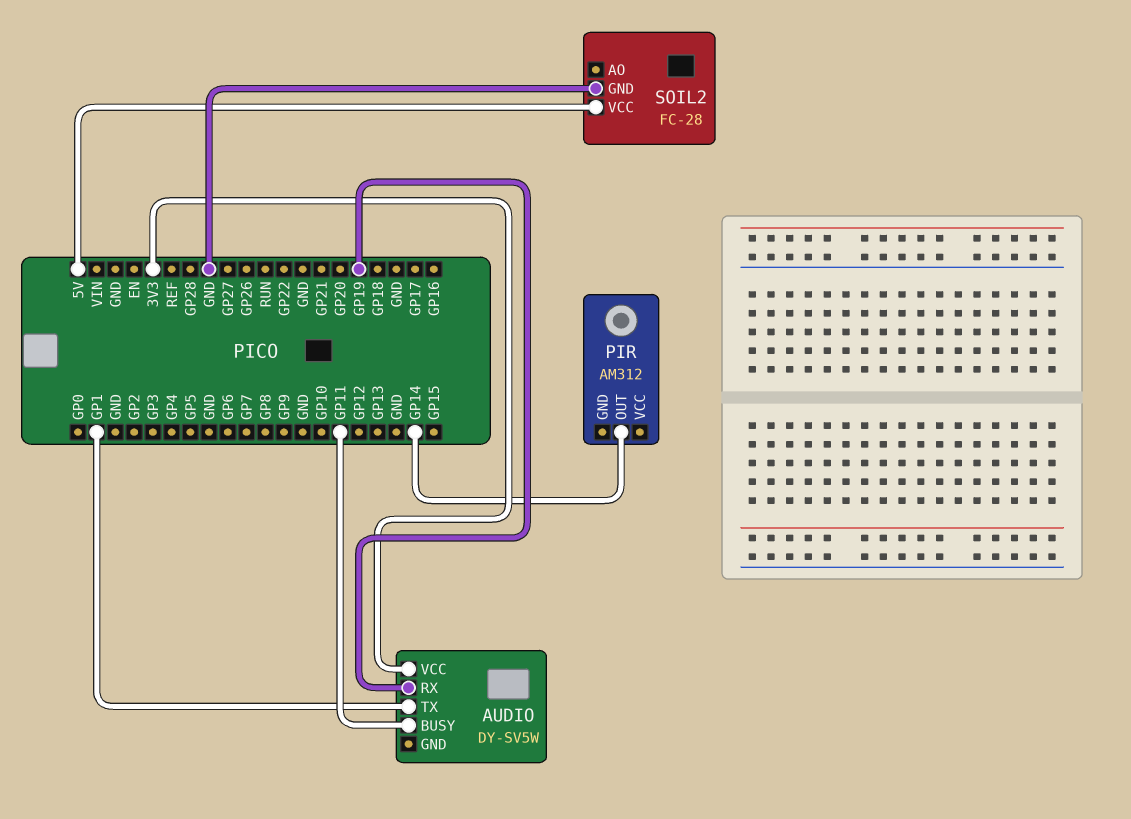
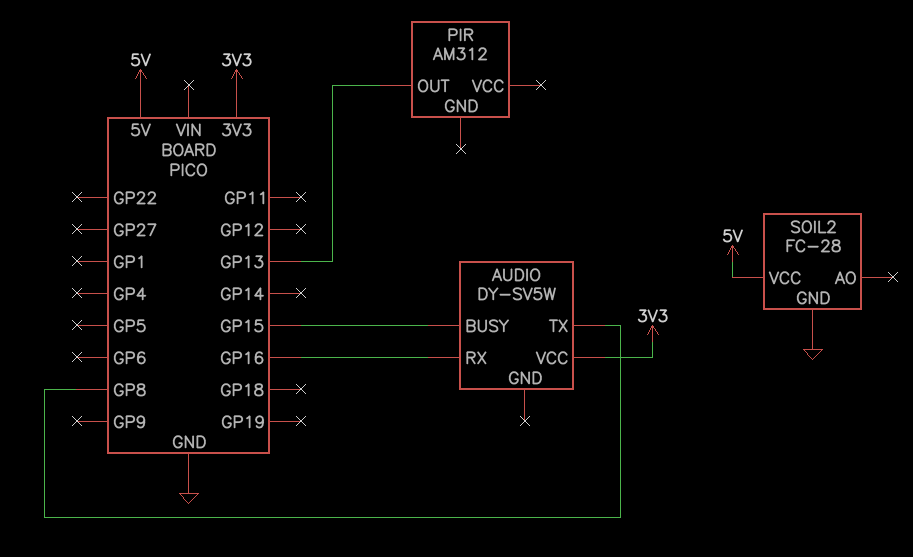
AUDIO pin BUSY: GP11 -> GP15
AUDIO pin RX: GP19 -> GP16
AUDIO pin TX: GP1 -> GP8
PIR pin OUT: GP14 -> GP13

